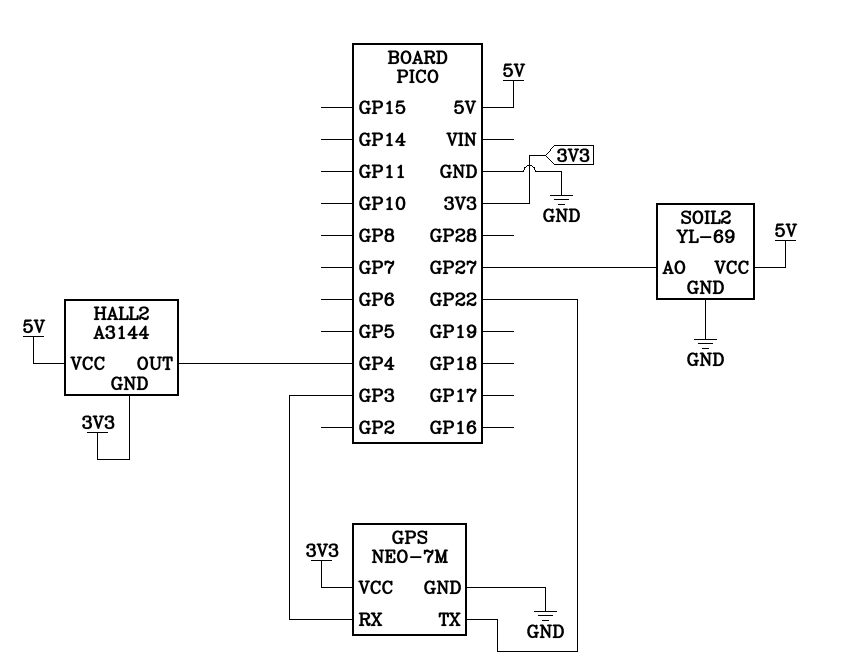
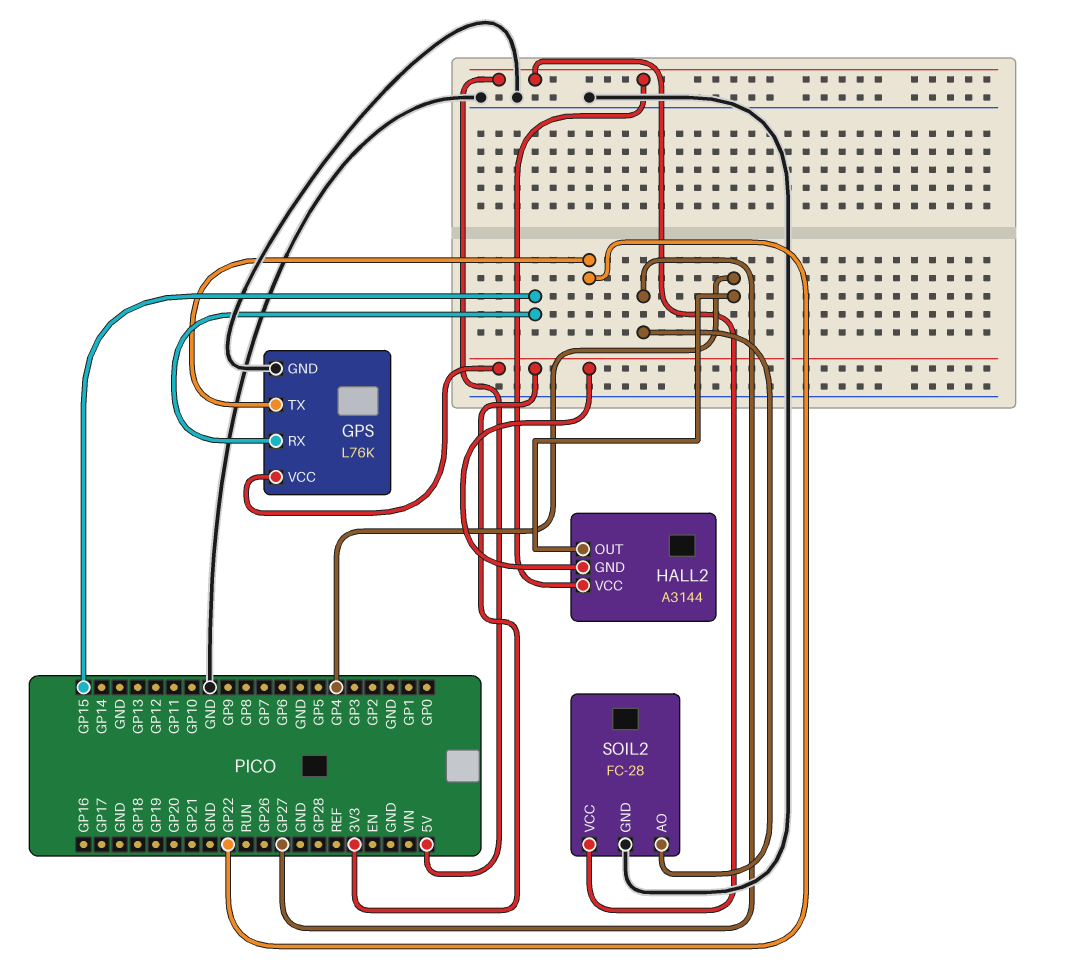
GPS: NEO-7M -> L76K
GPS pin RX: GP3 -> GP15
SOIL2: YL-69 -> FC-28

